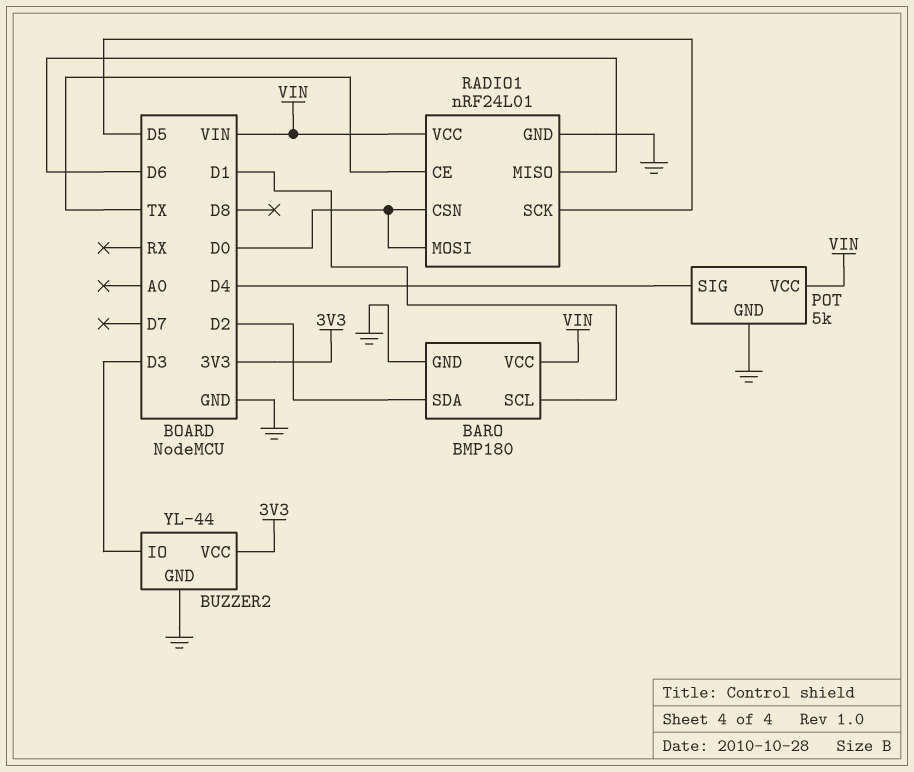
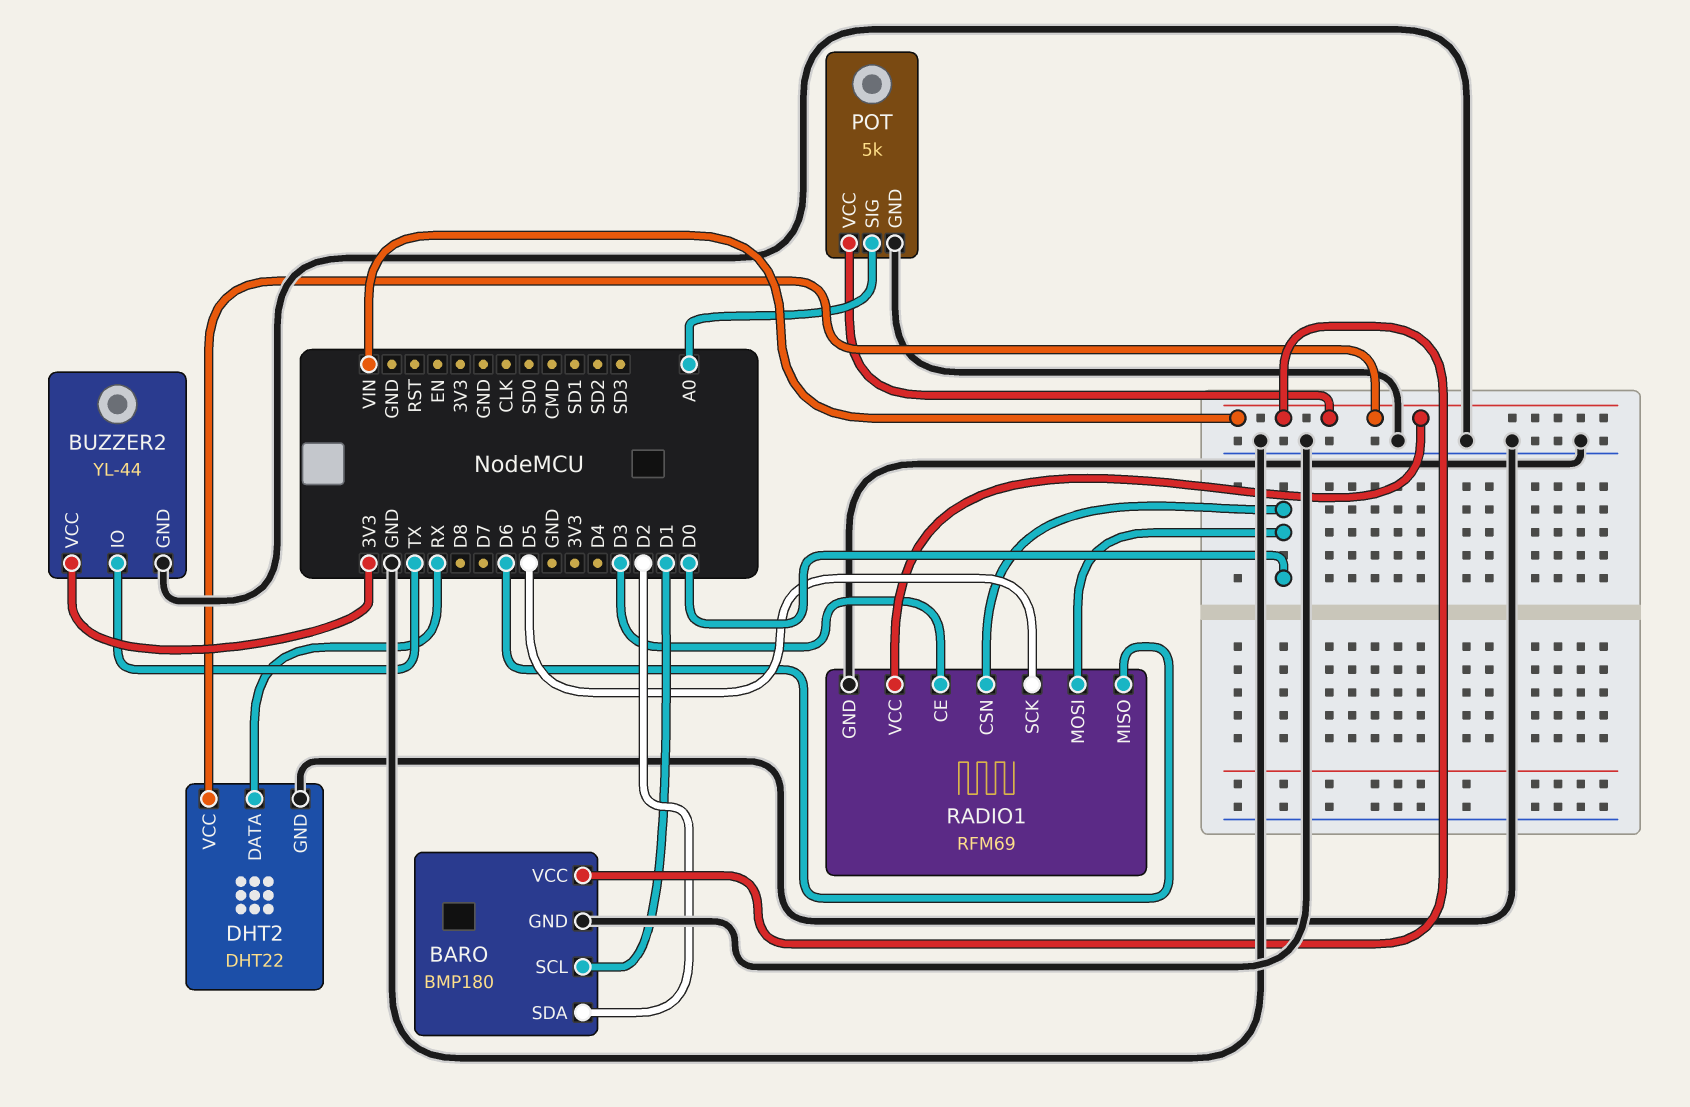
BUZZER2 pin IO: D3 -> TX
DHT2: none -> DHT22
DHT2 pin DATA: none -> RX
DHT2 pin GND: none -> GND
DHT2 pin VCC: none -> VIN
POT pin SIG: D4 -> A0
RADIO1: nRF24L01 -> RFM69
RADIO1 pin CE: TX -> D3

